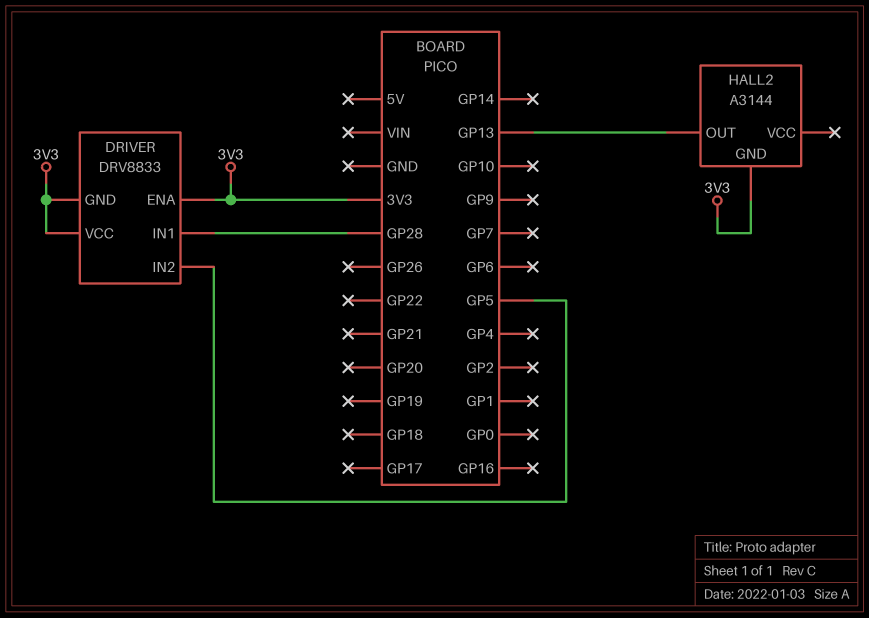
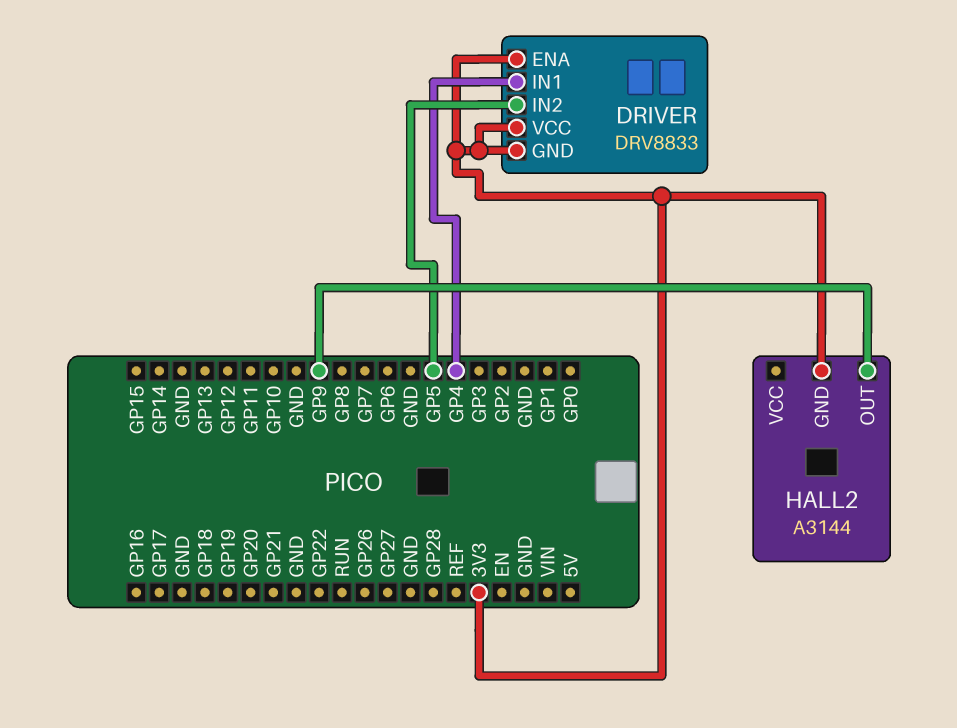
DRIVER pin IN1: GP28 -> GP4
HALL2 pin OUT: GP13 -> GP9

